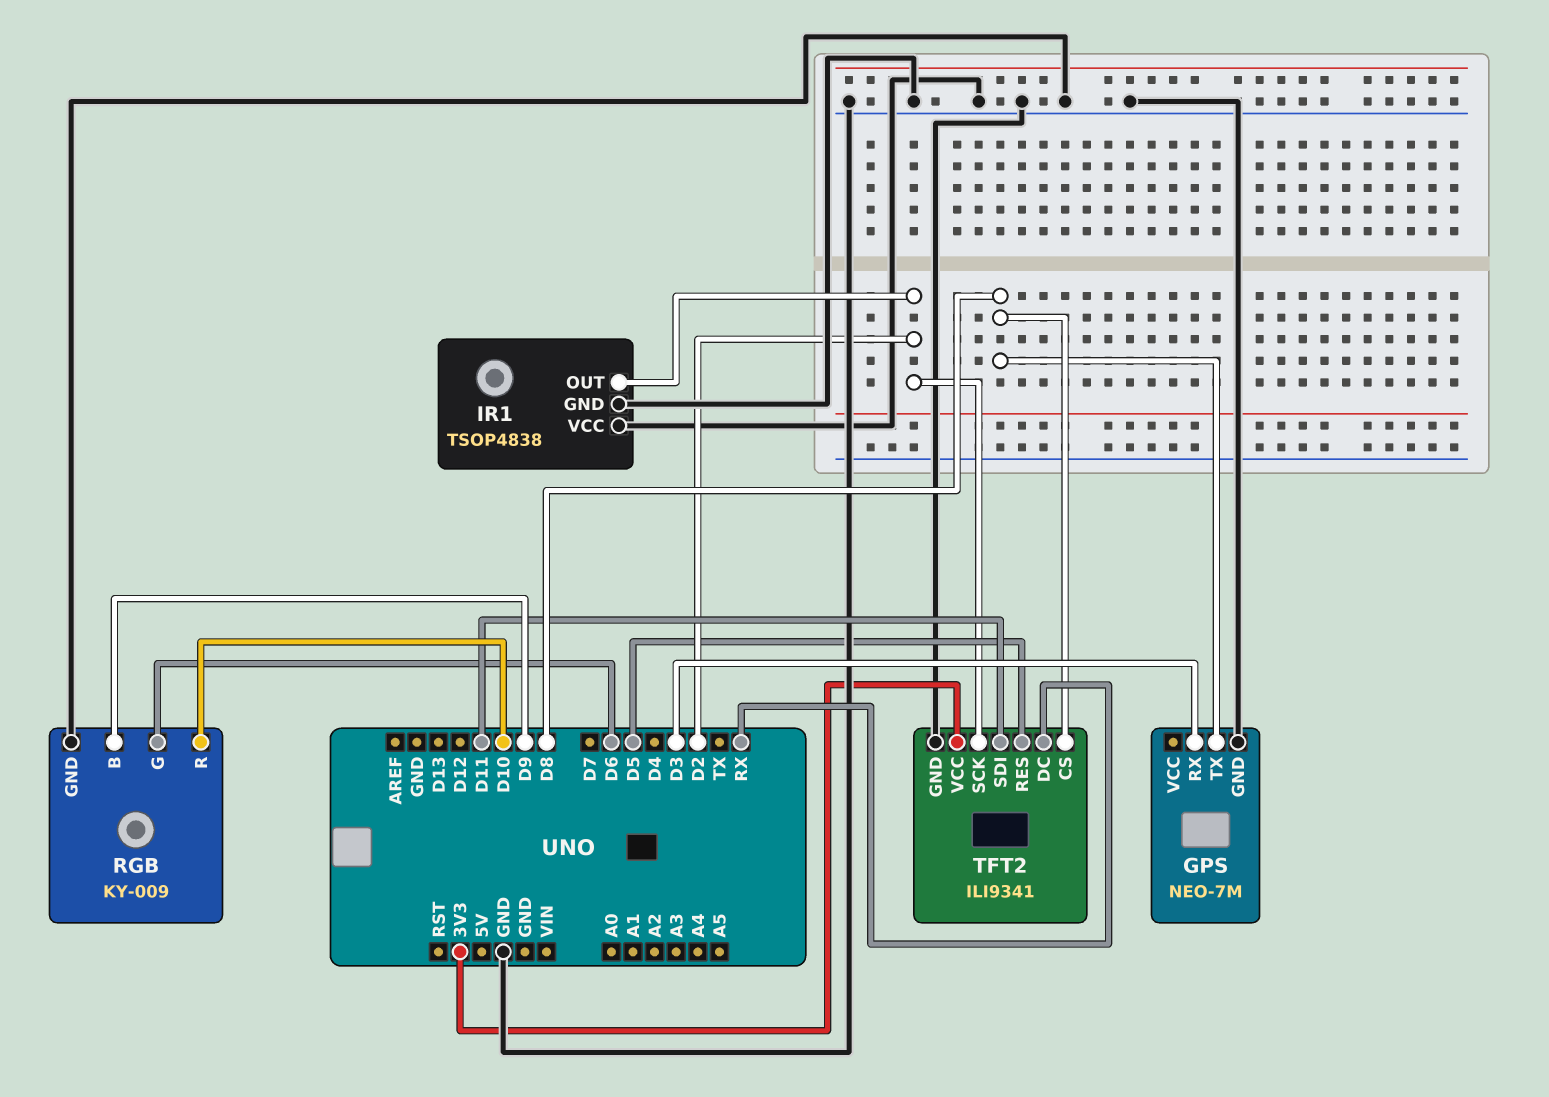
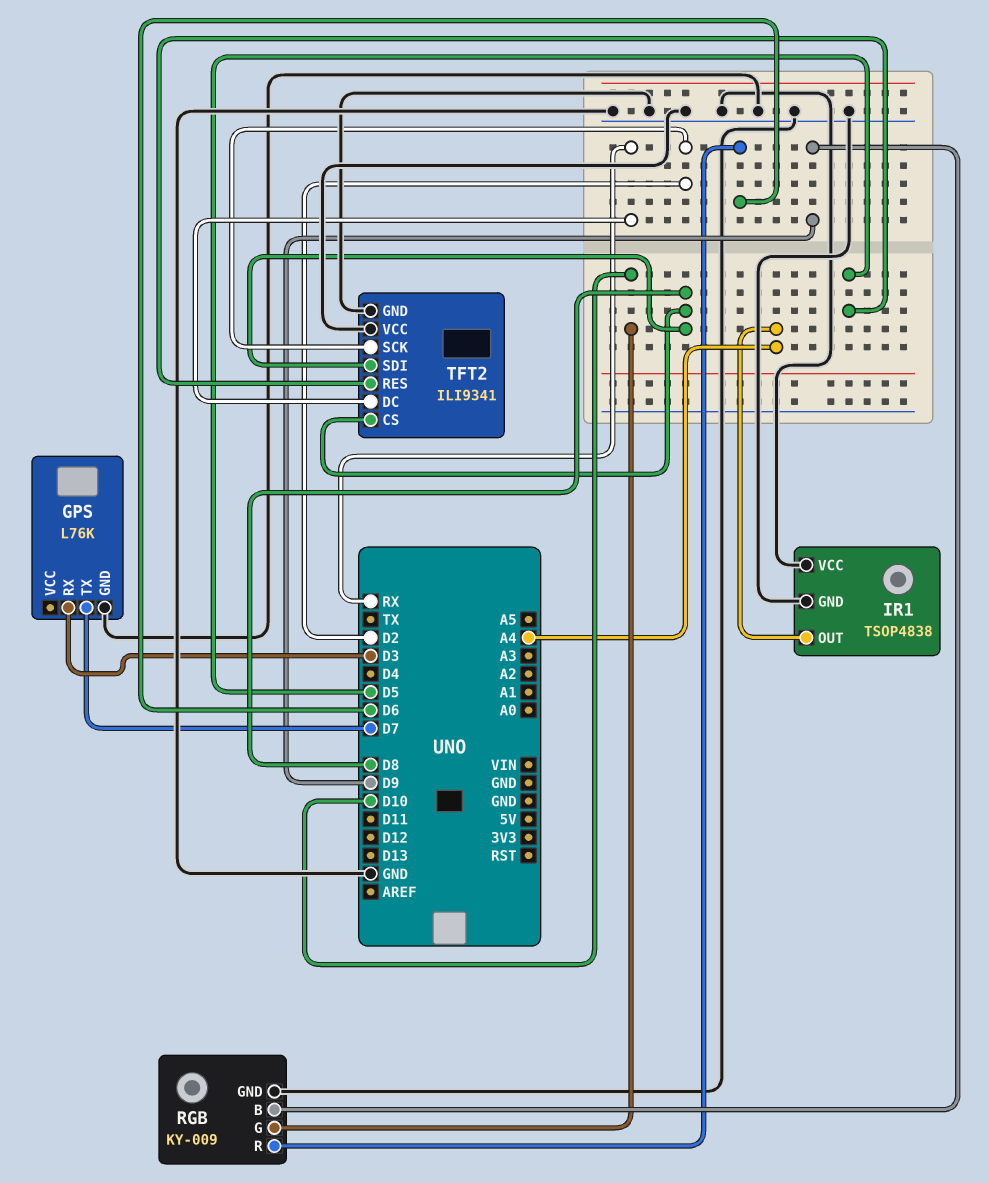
GPS: NEO-7M -> L76K
GPS pin TX: D8 -> D7
IR1 pin OUT: D2 -> A4
RGB pin G: D6 -> D10
RGB pin R: D10 -> D6
TFT2 pin SDI: D11 -> D8
TFT2 pin VCC: 3V3 -> GND

